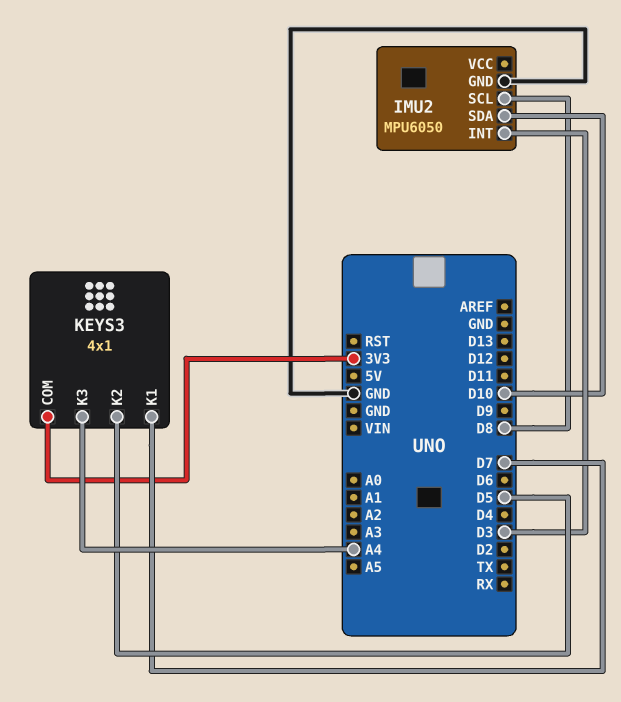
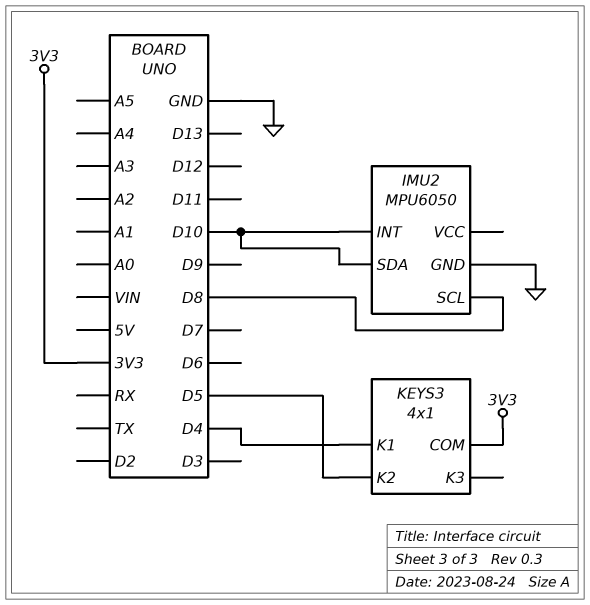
IMU2 pin INT: D3 -> D10
KEYS3 pin K1: D7 -> D4
KEYS3 pin K3: A4 -> none

